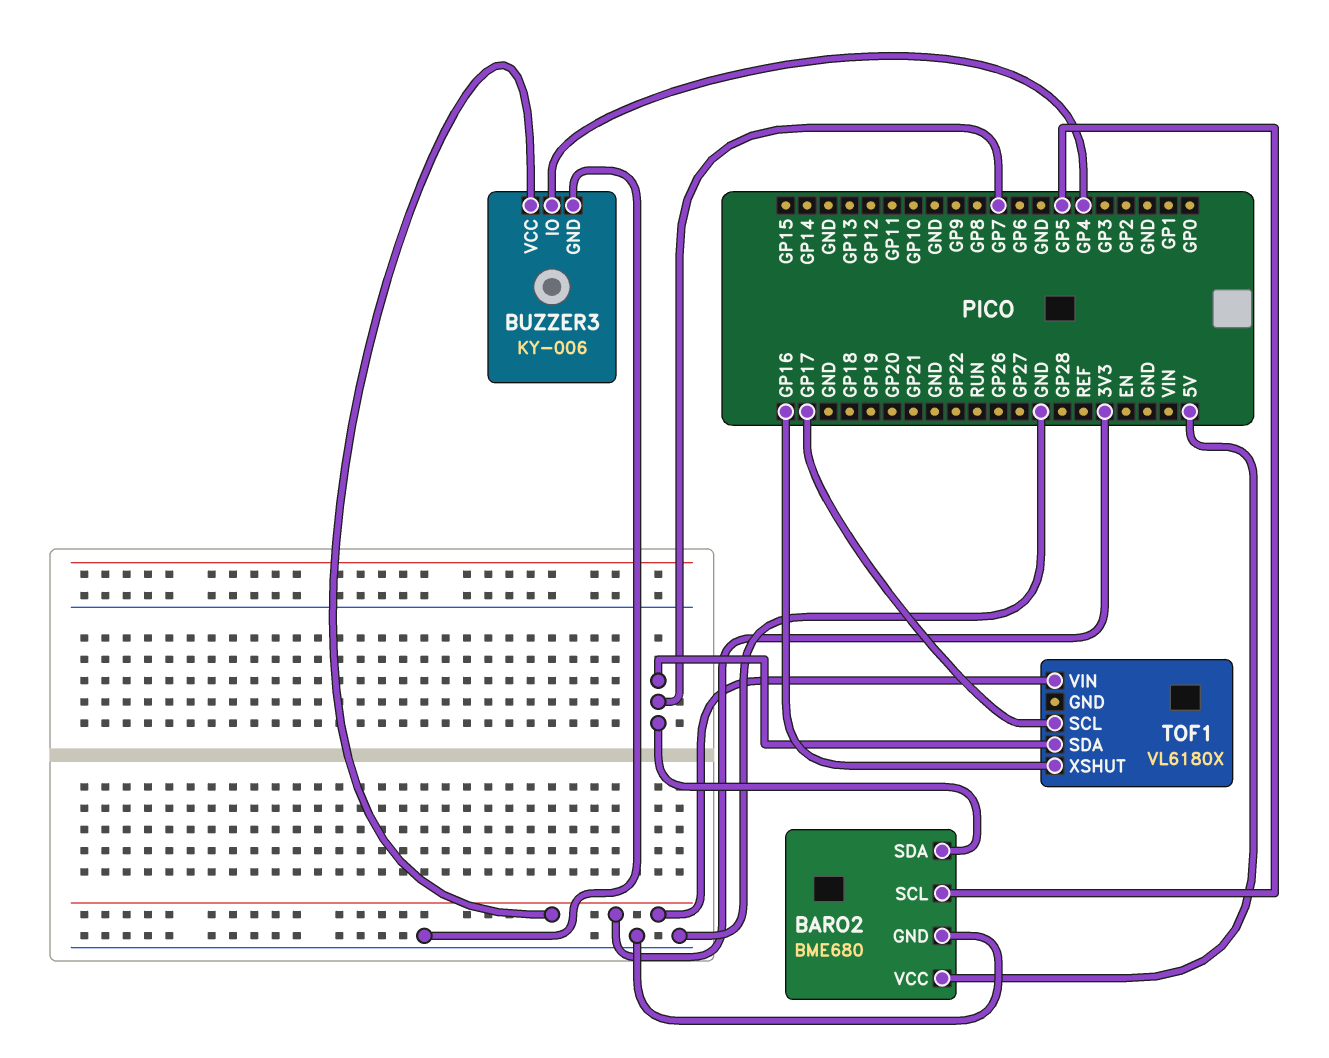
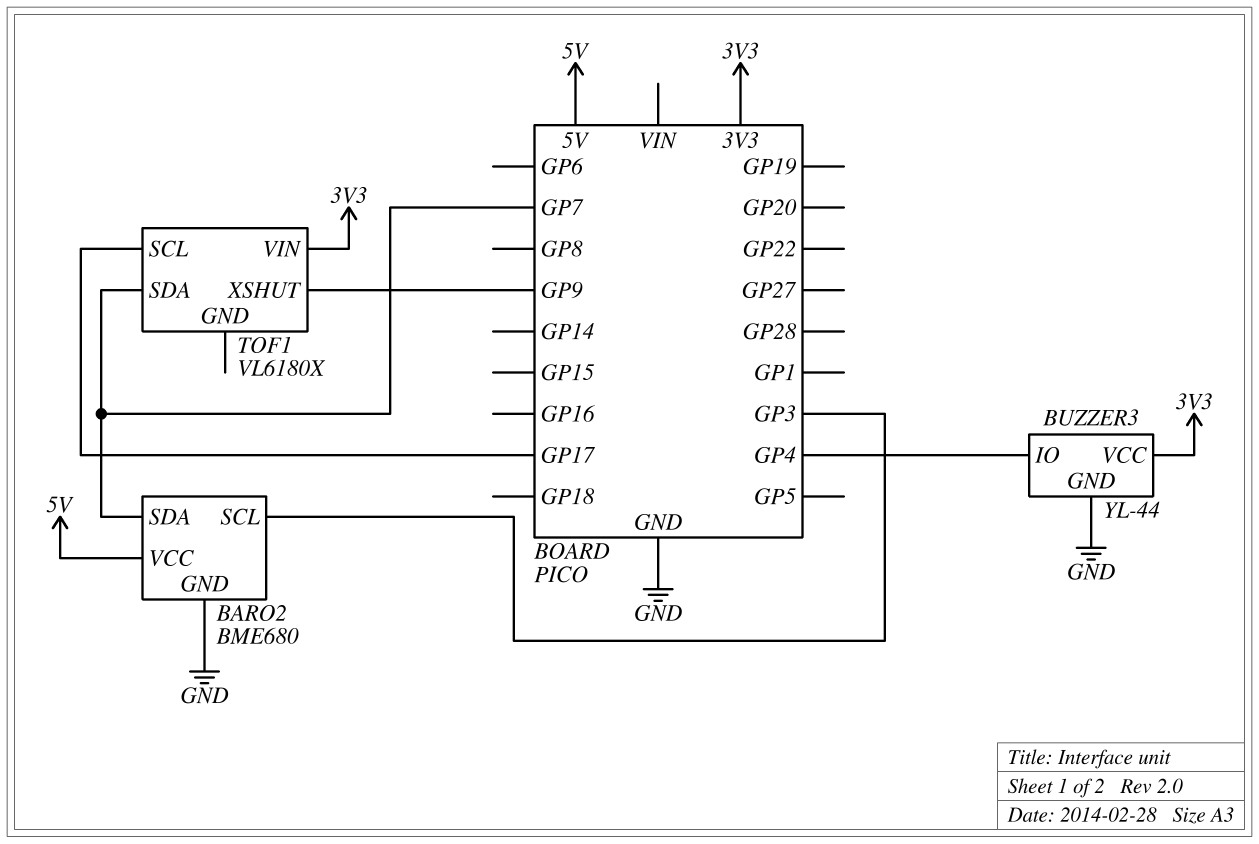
BARO2 pin SCL: GP5 -> GP3
BUZZER3: KY-006 -> YL-44
TOF1 pin XSHUT: GP16 -> GP9

